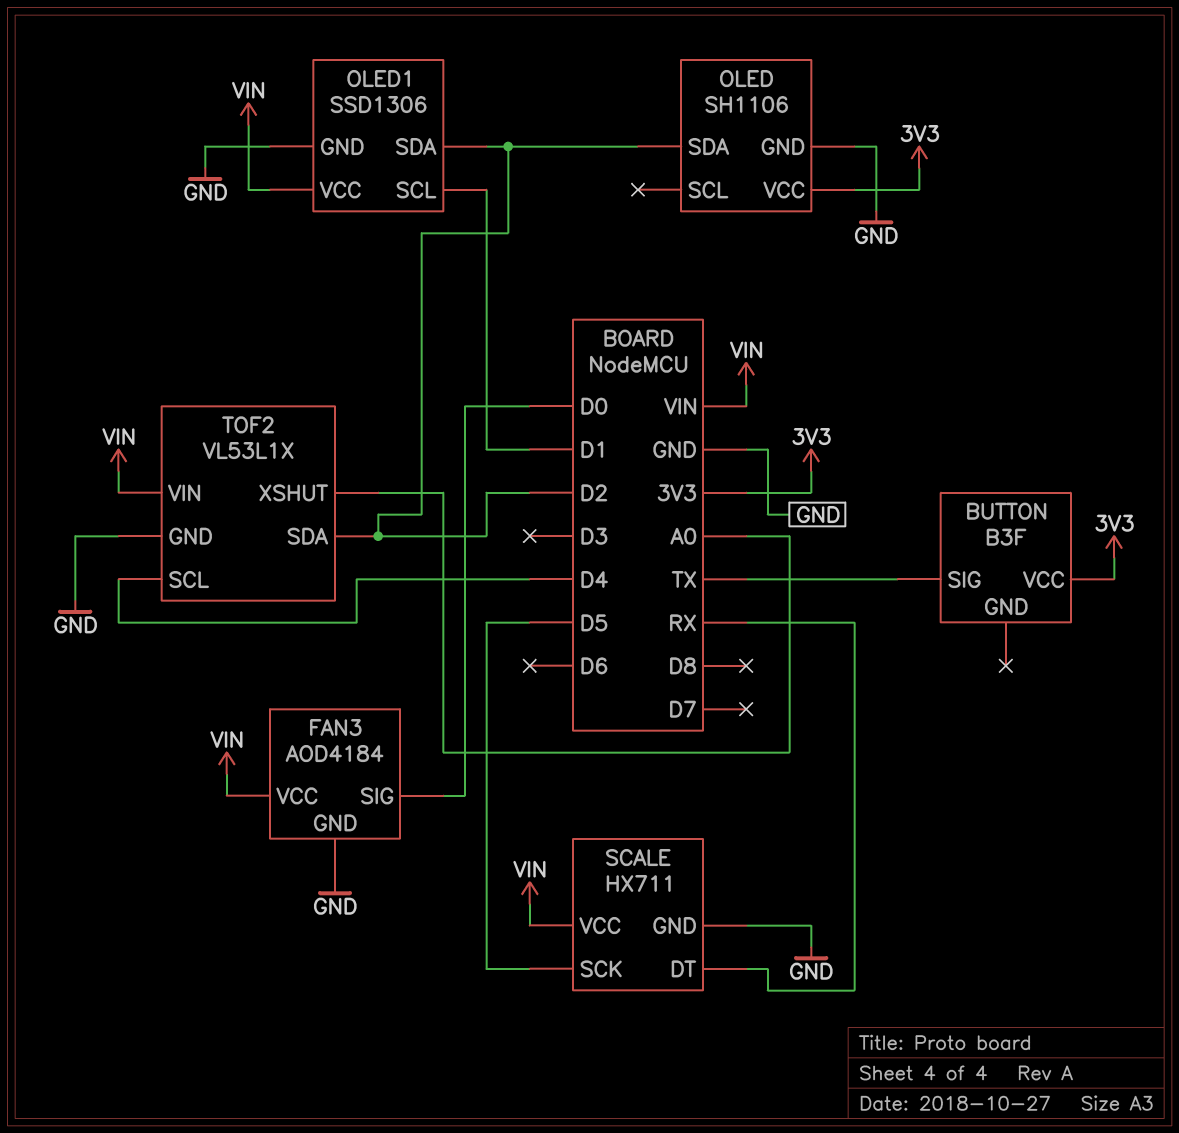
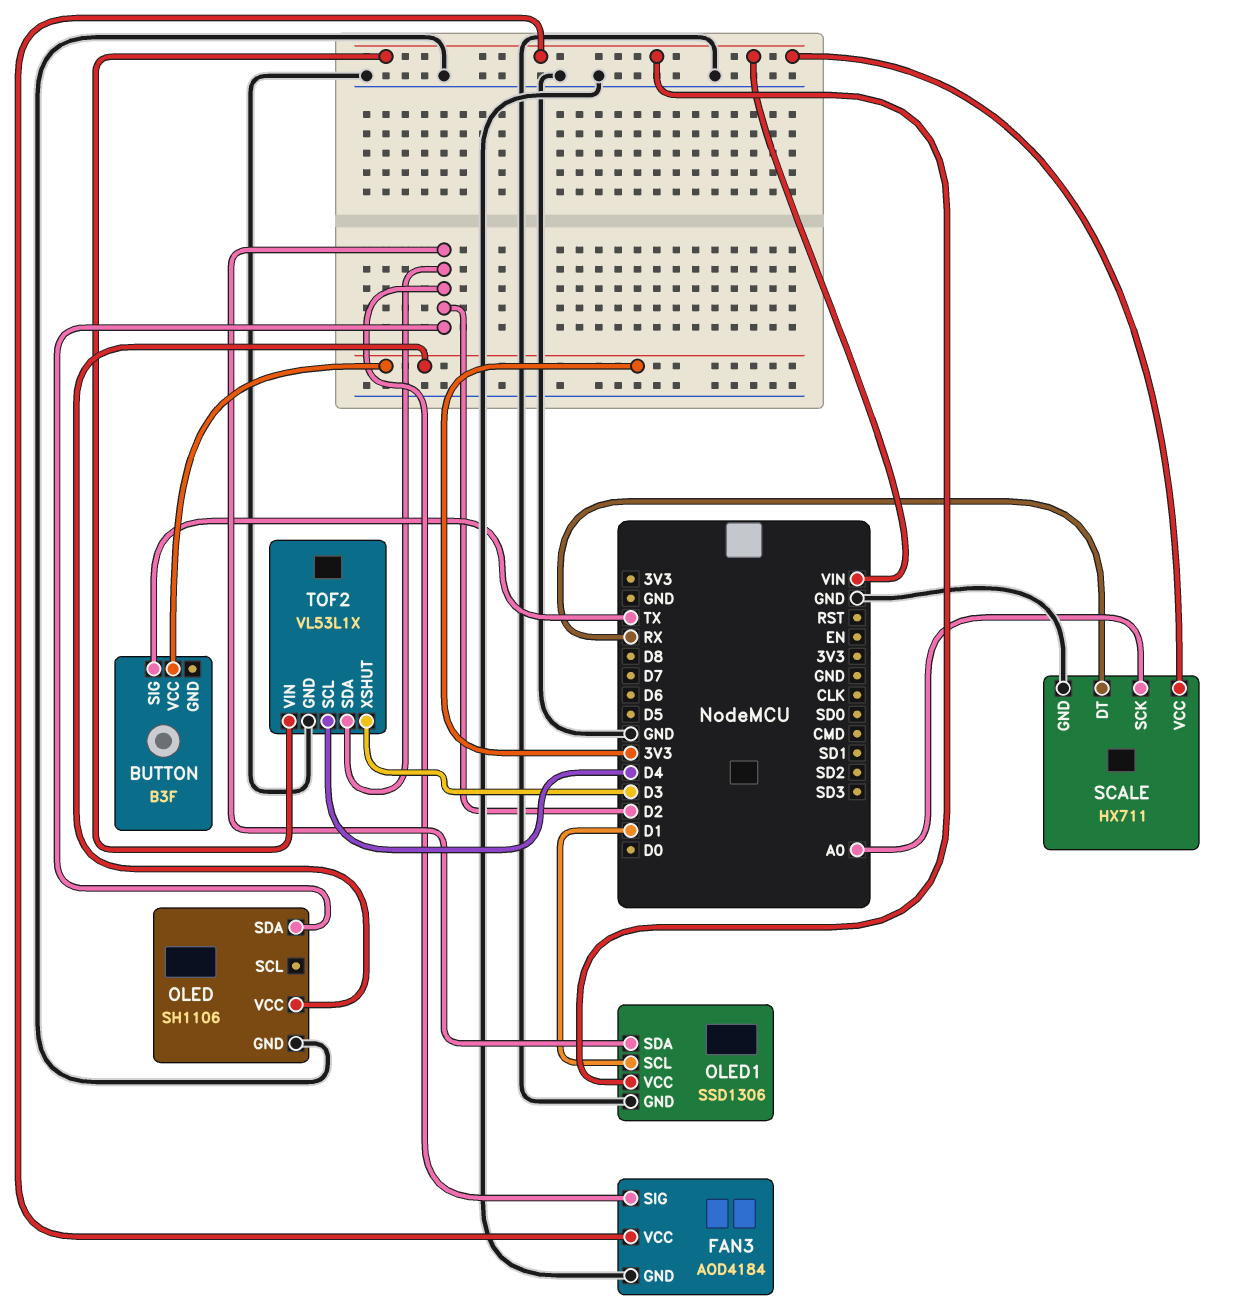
FAN3 pin SIG: D0 -> D2
SCALE pin SCK: D5 -> A0
TOF2 pin XSHUT: A0 -> D3

